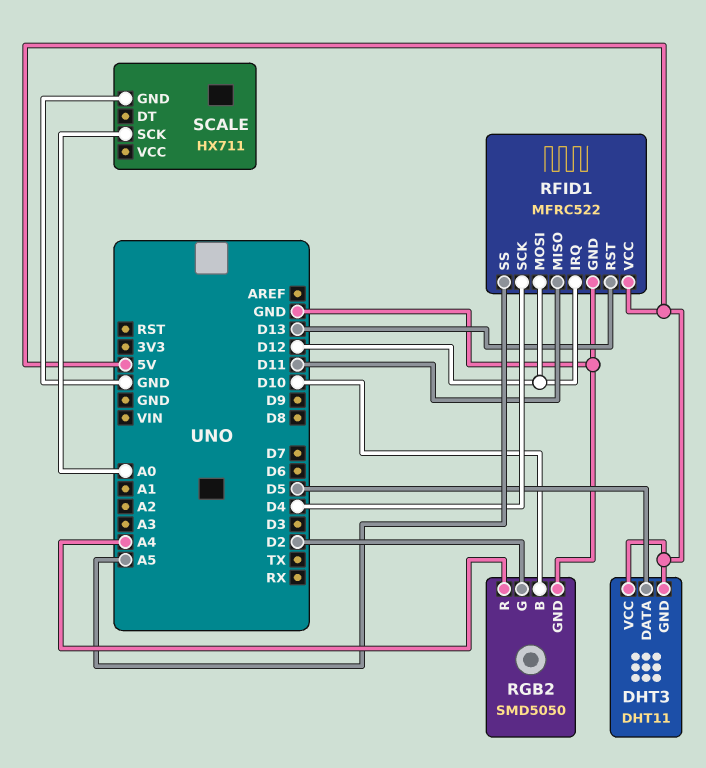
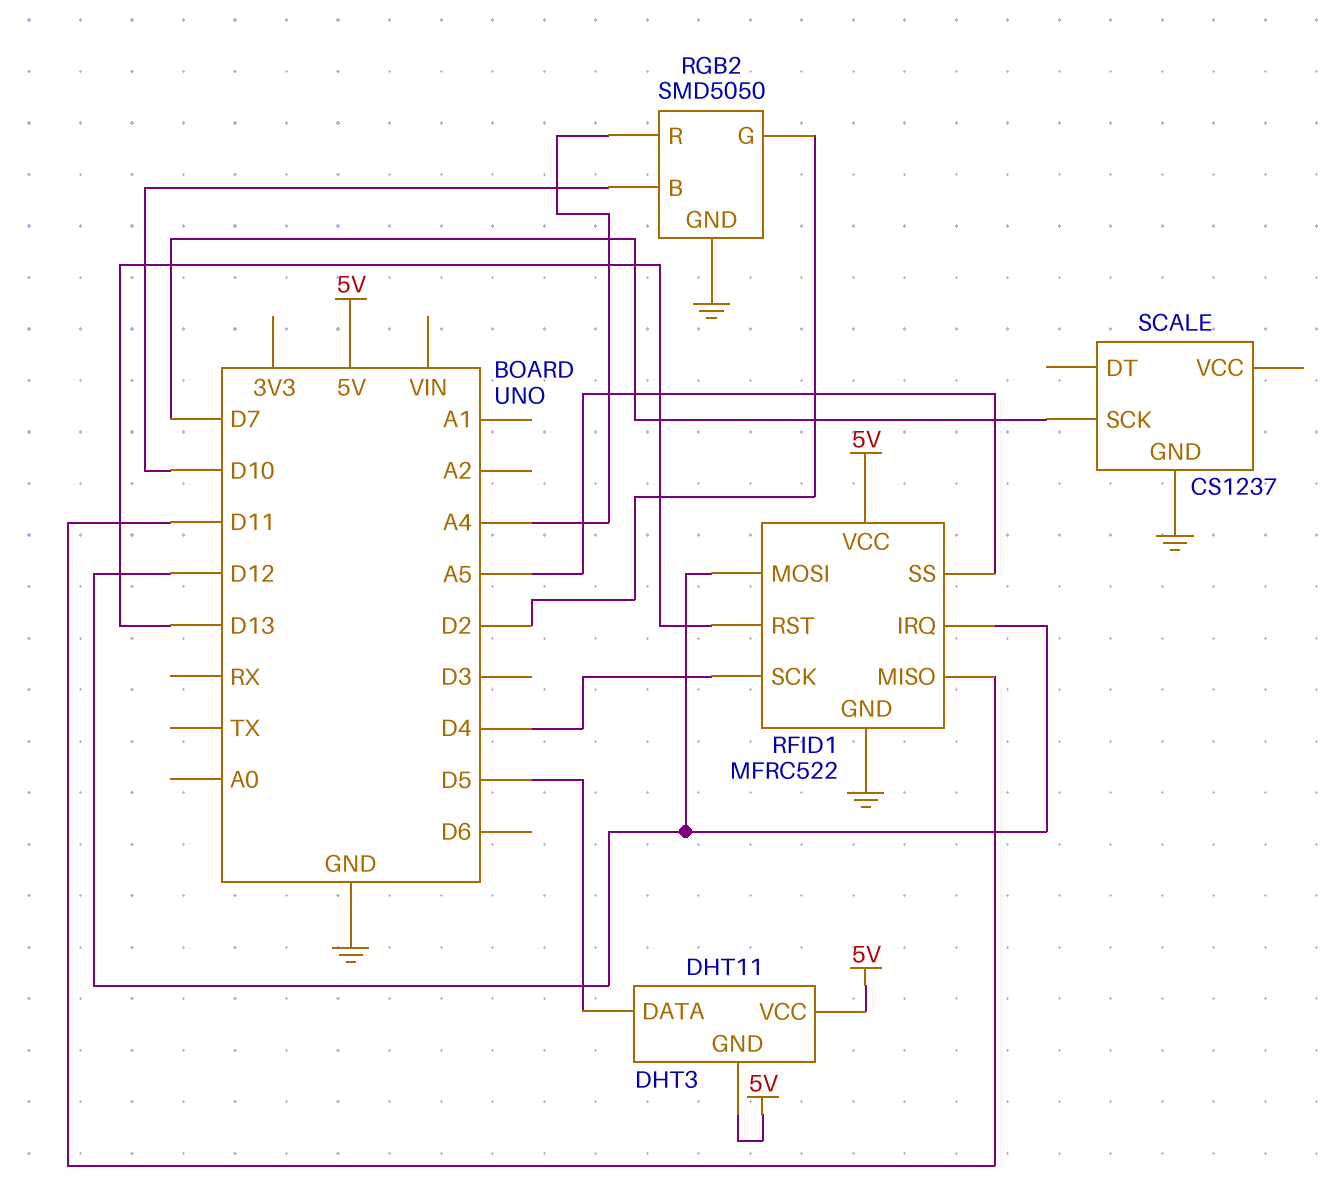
SCALE: HX711 -> CS1237
SCALE pin SCK: A0 -> D7

